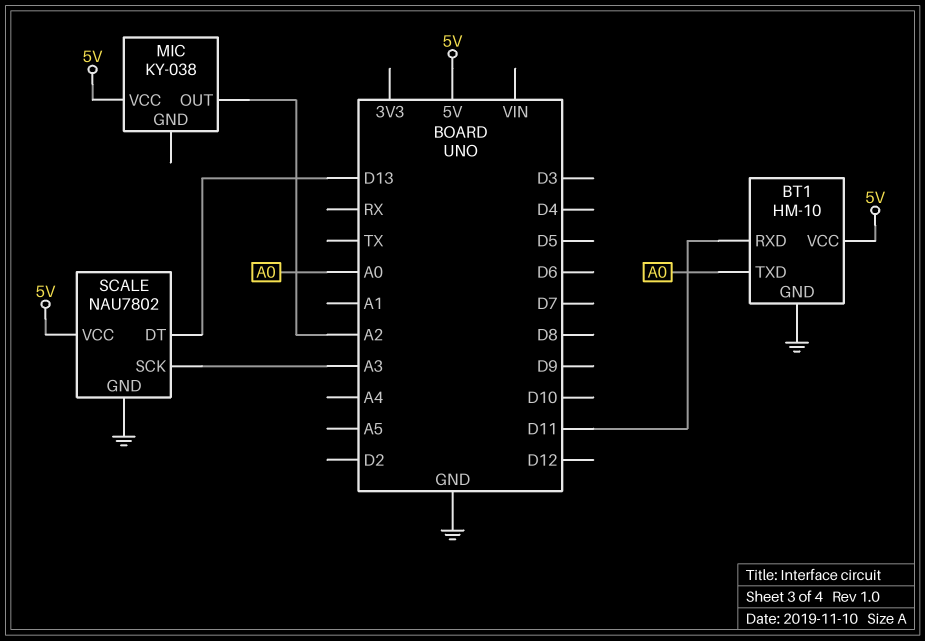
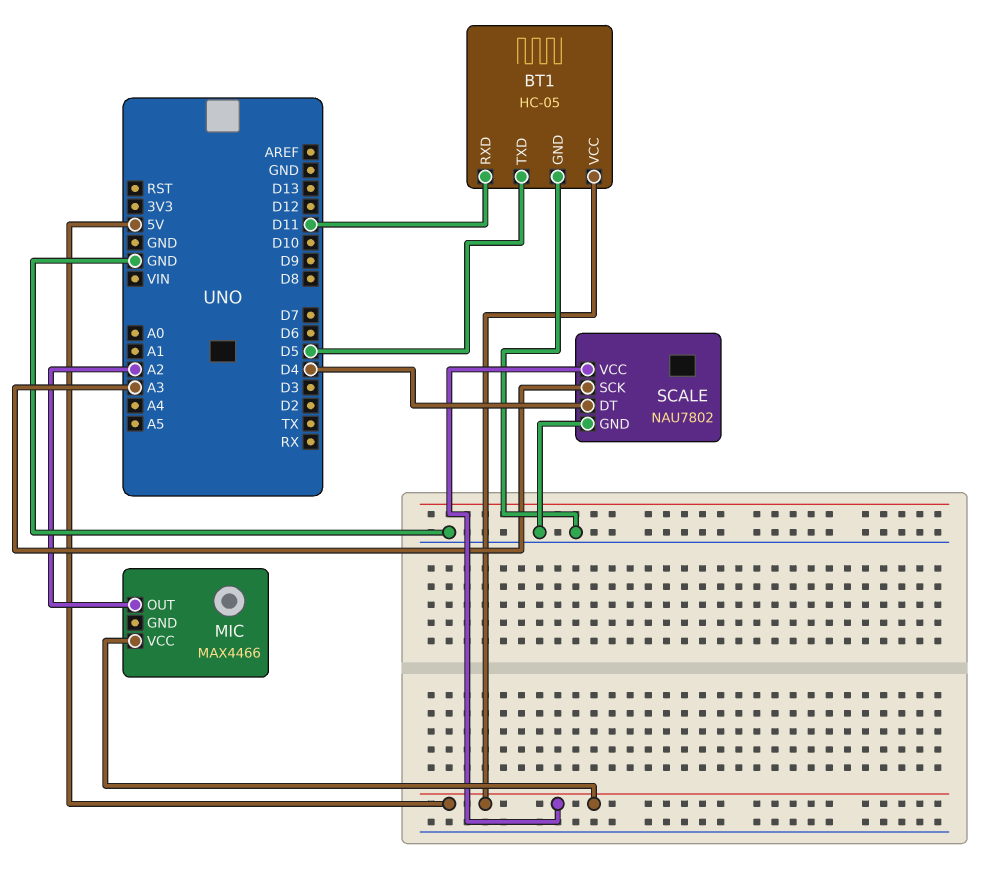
BT1: HM-10 -> HC-05
BT1 pin TXD: A0 -> D5
MIC: KY-038 -> MAX4466
SCALE pin DT: D13 -> D4

